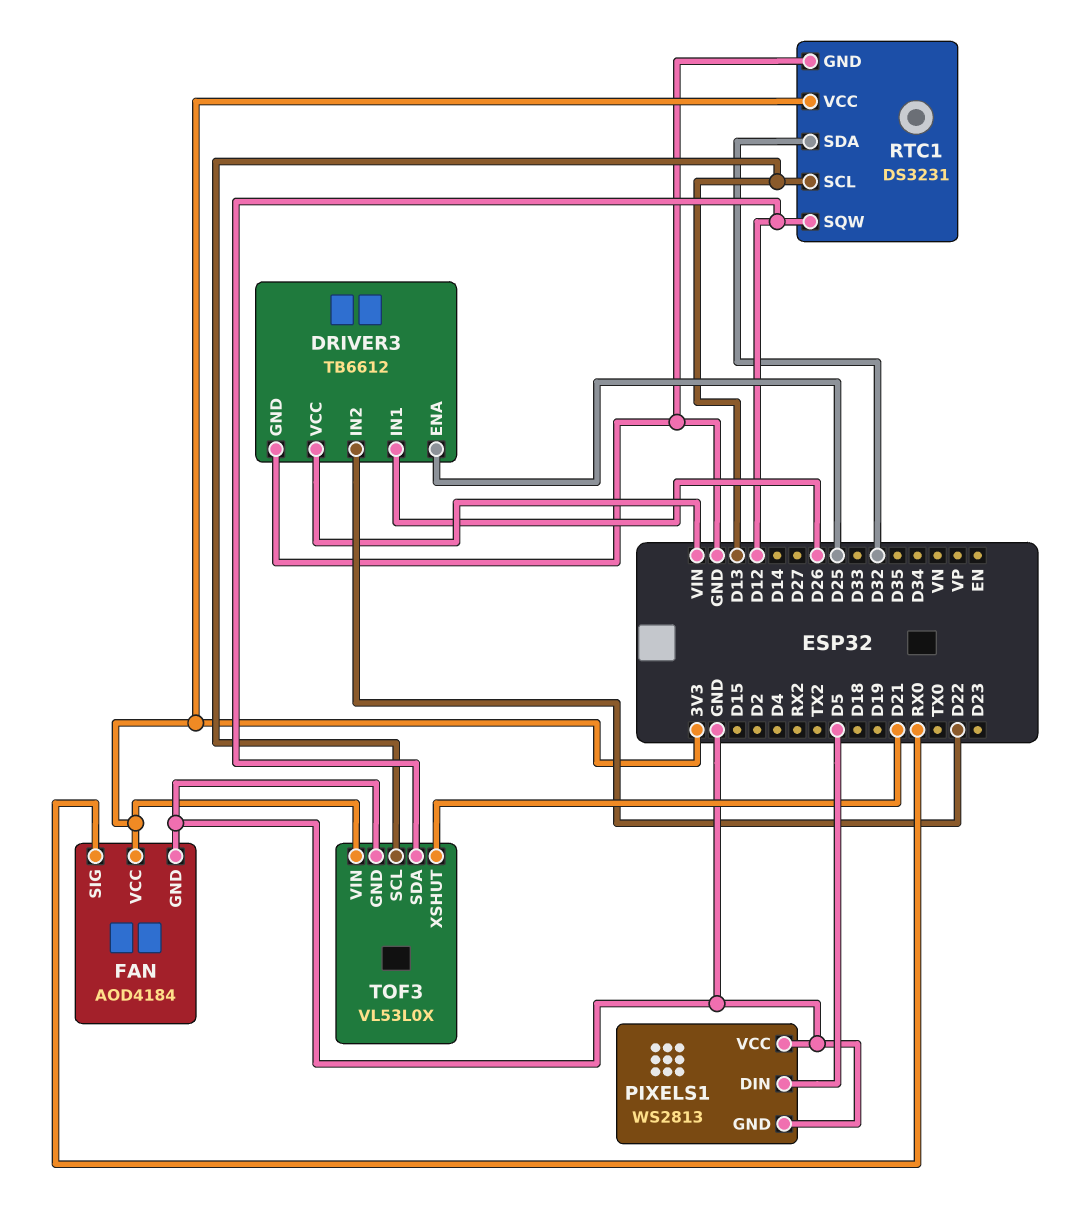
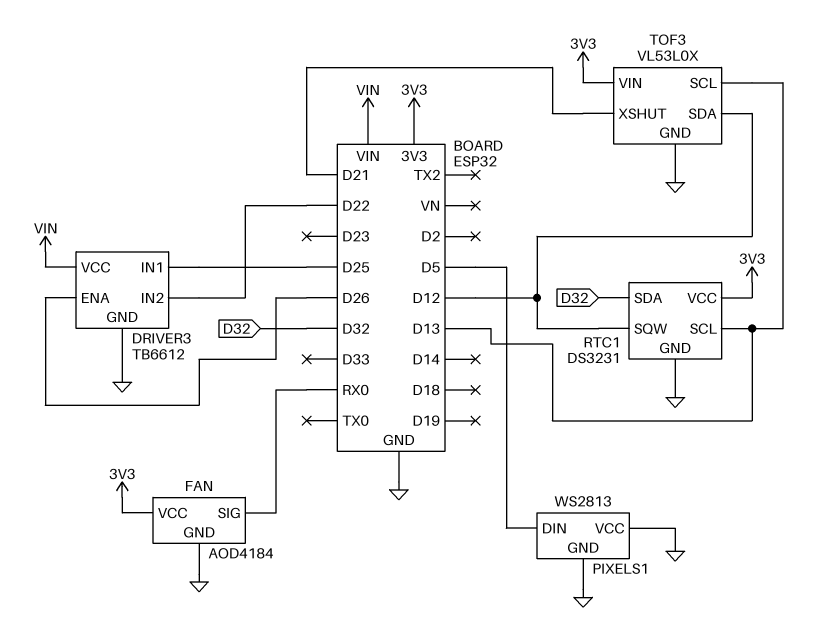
DRIVER3 pin ENA: D25 -> D26
DRIVER3 pin IN1: D26 -> D25

